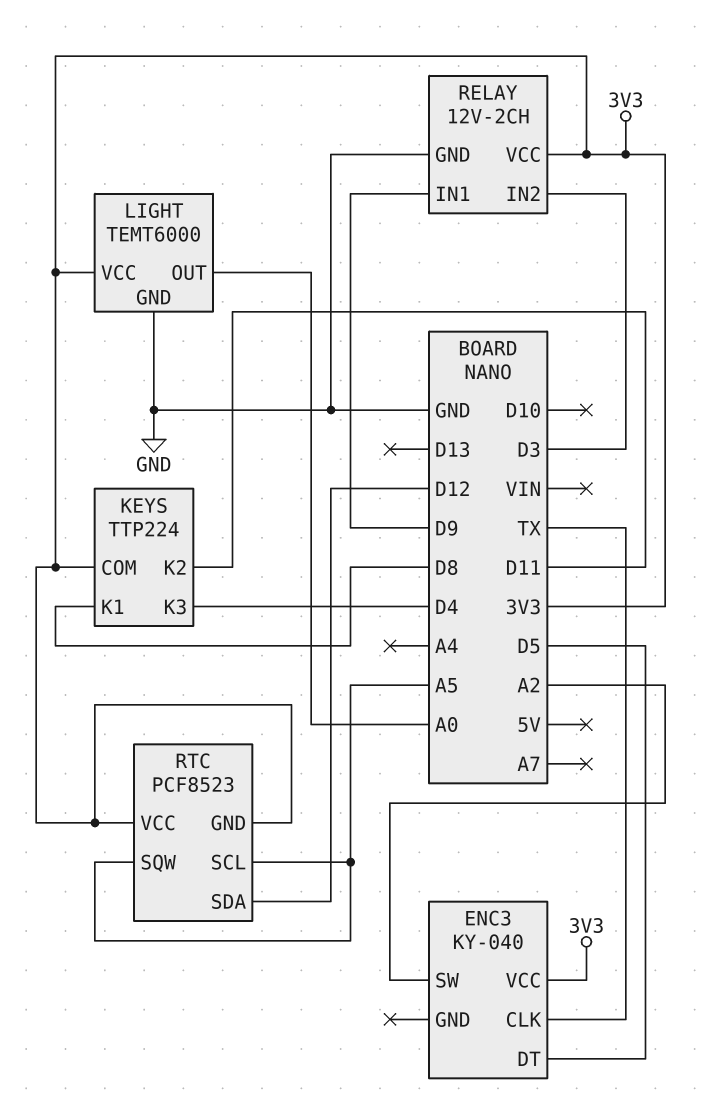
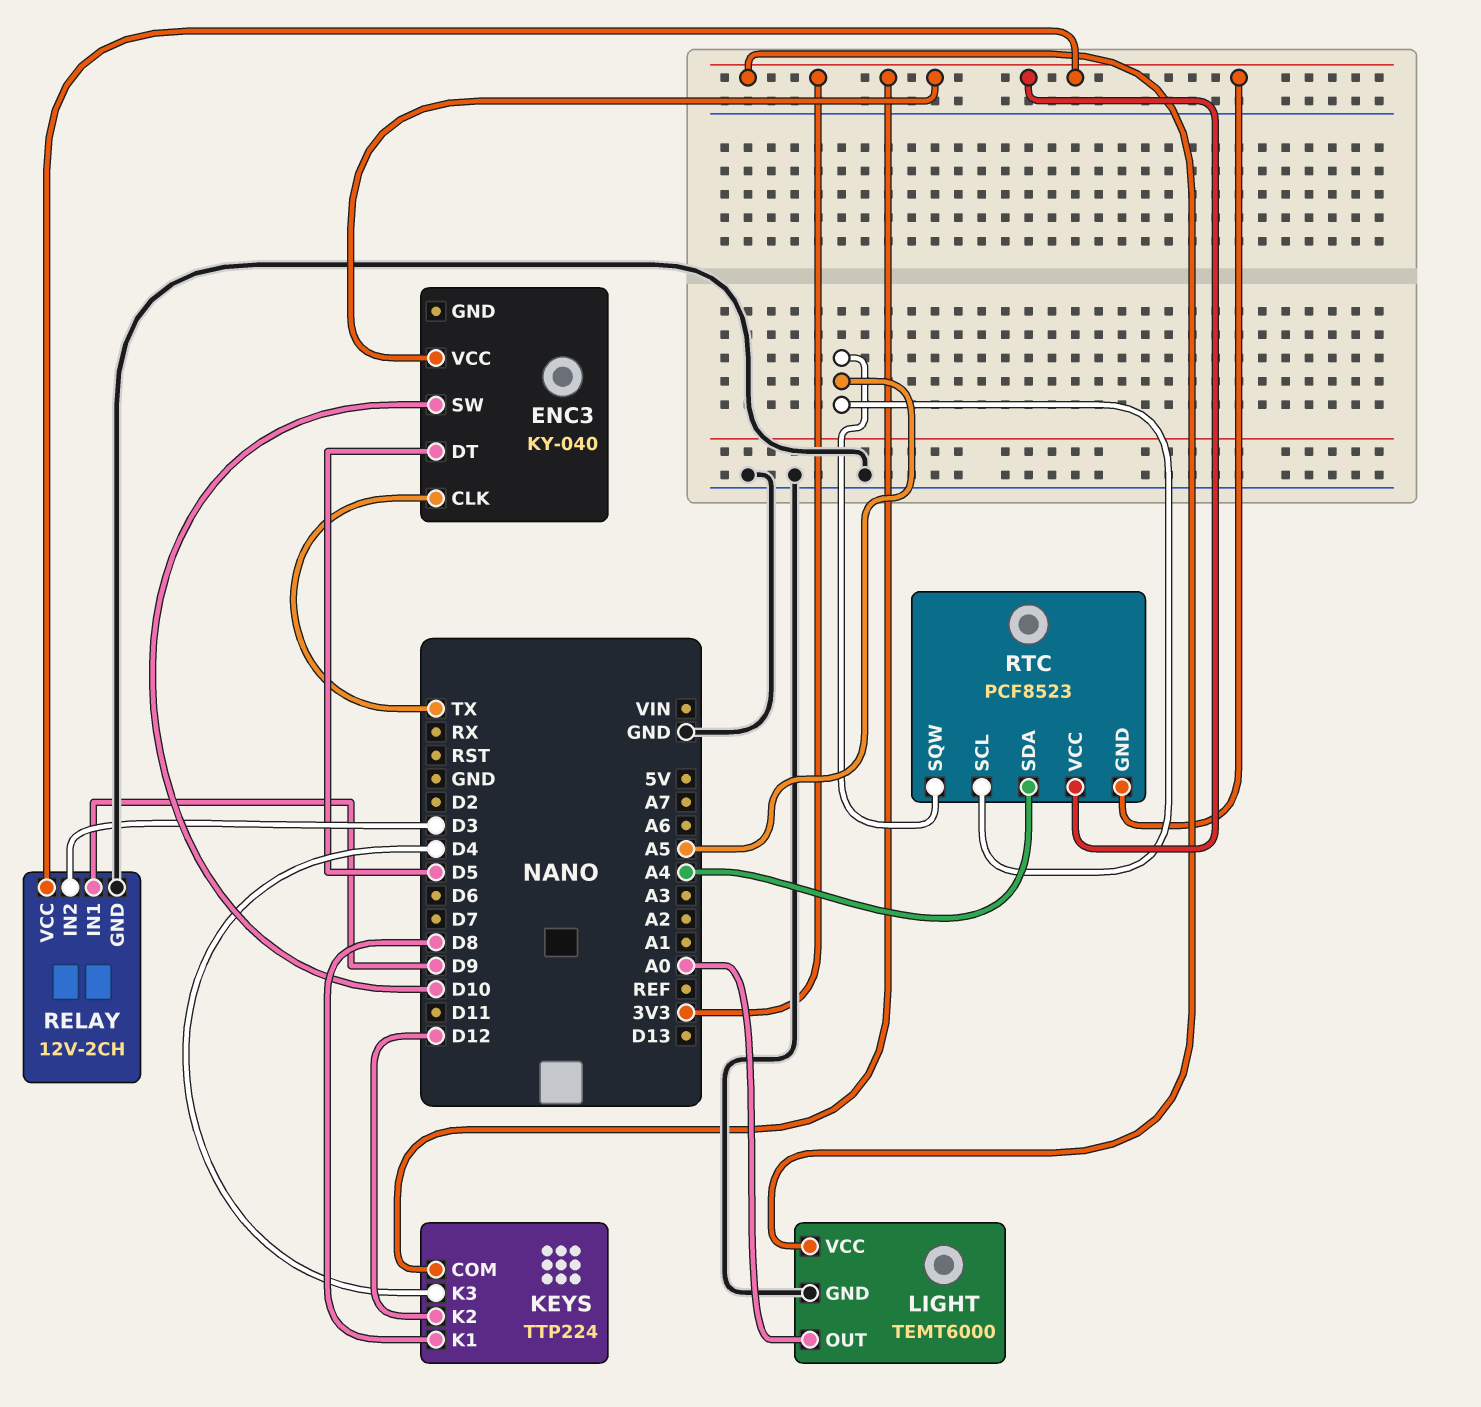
ENC3 pin SW: A2 -> D10
KEYS pin K2: D11 -> D12
RTC pin SDA: D12 -> A4

